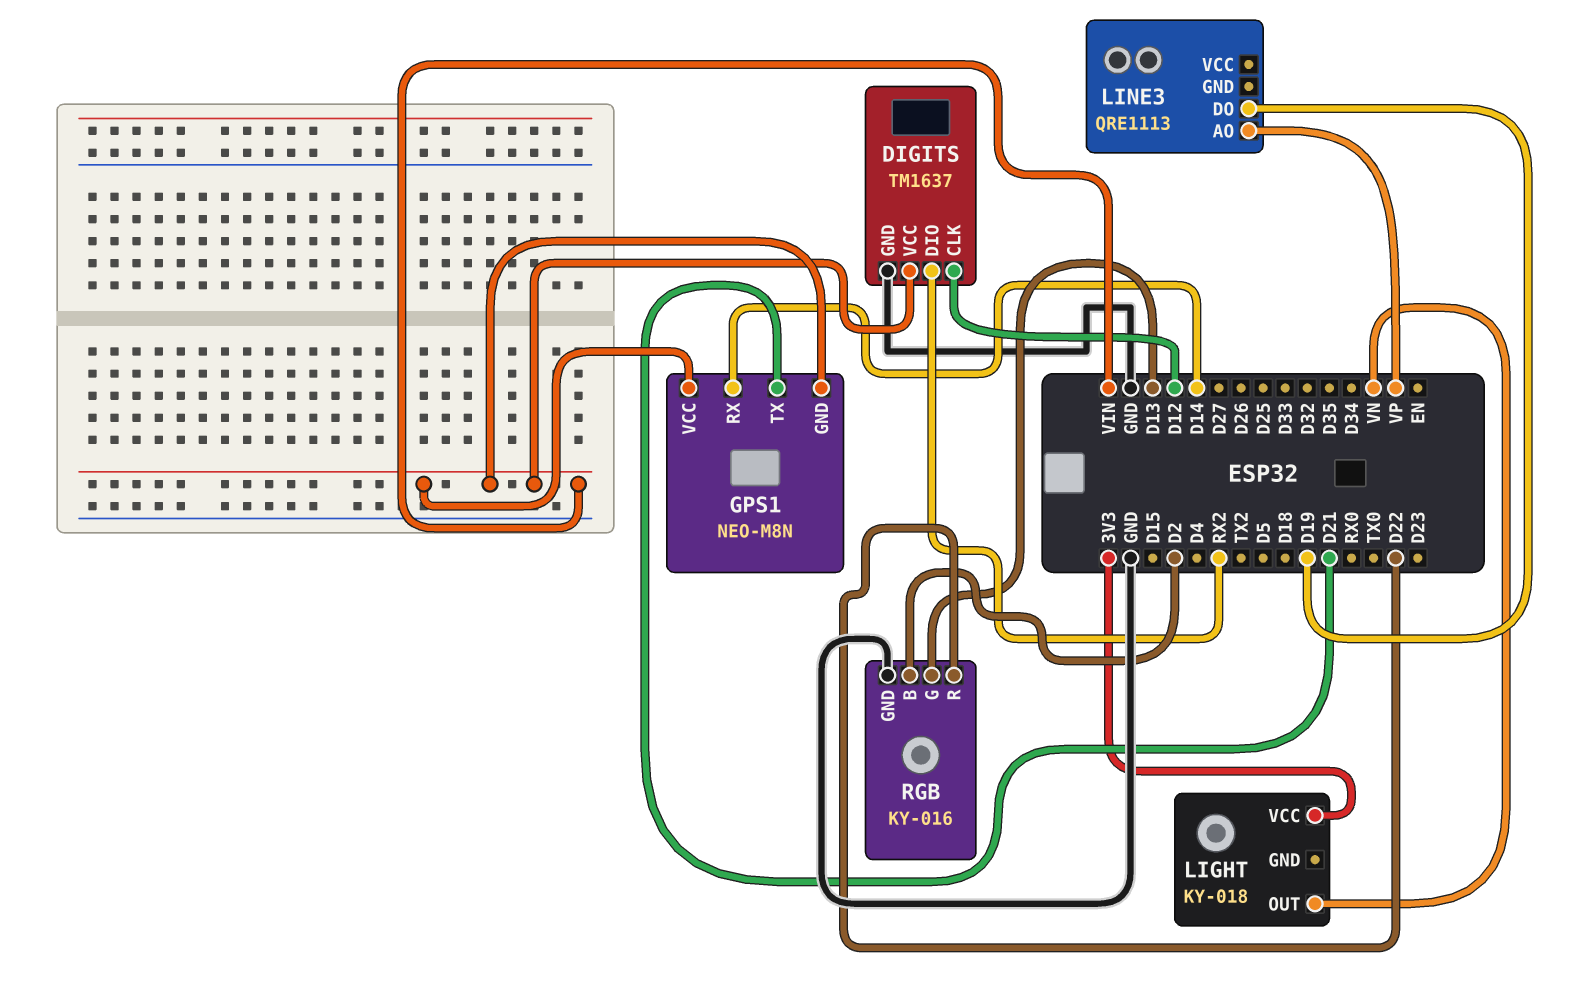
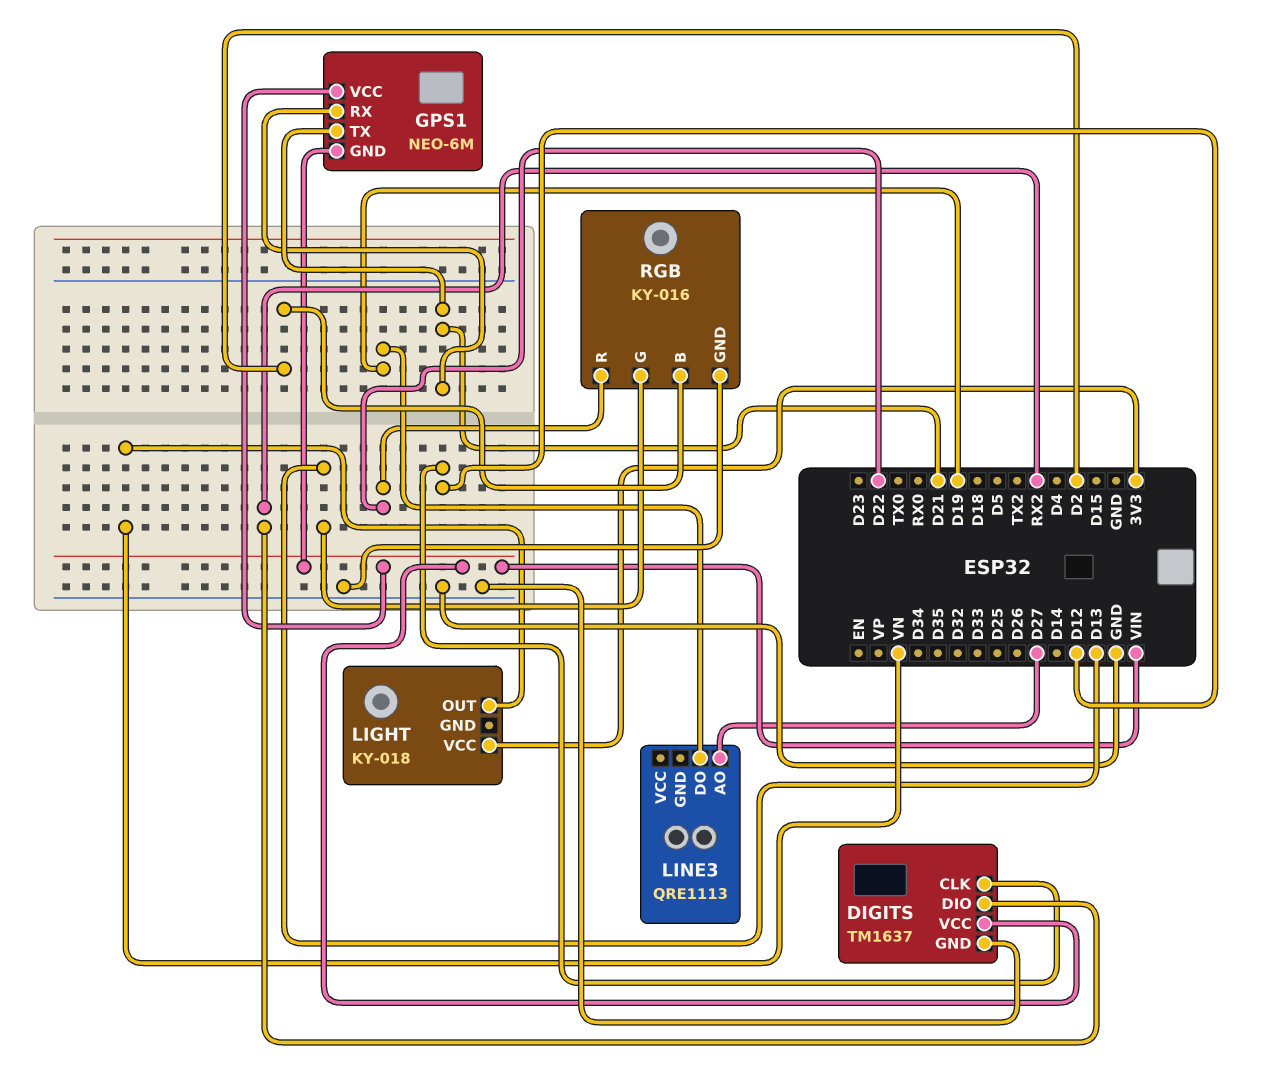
GPS1: NEO-M8N -> NEO-6M
GPS1 pin RX: D14 -> D21
LINE3 pin AO: VP -> D27

